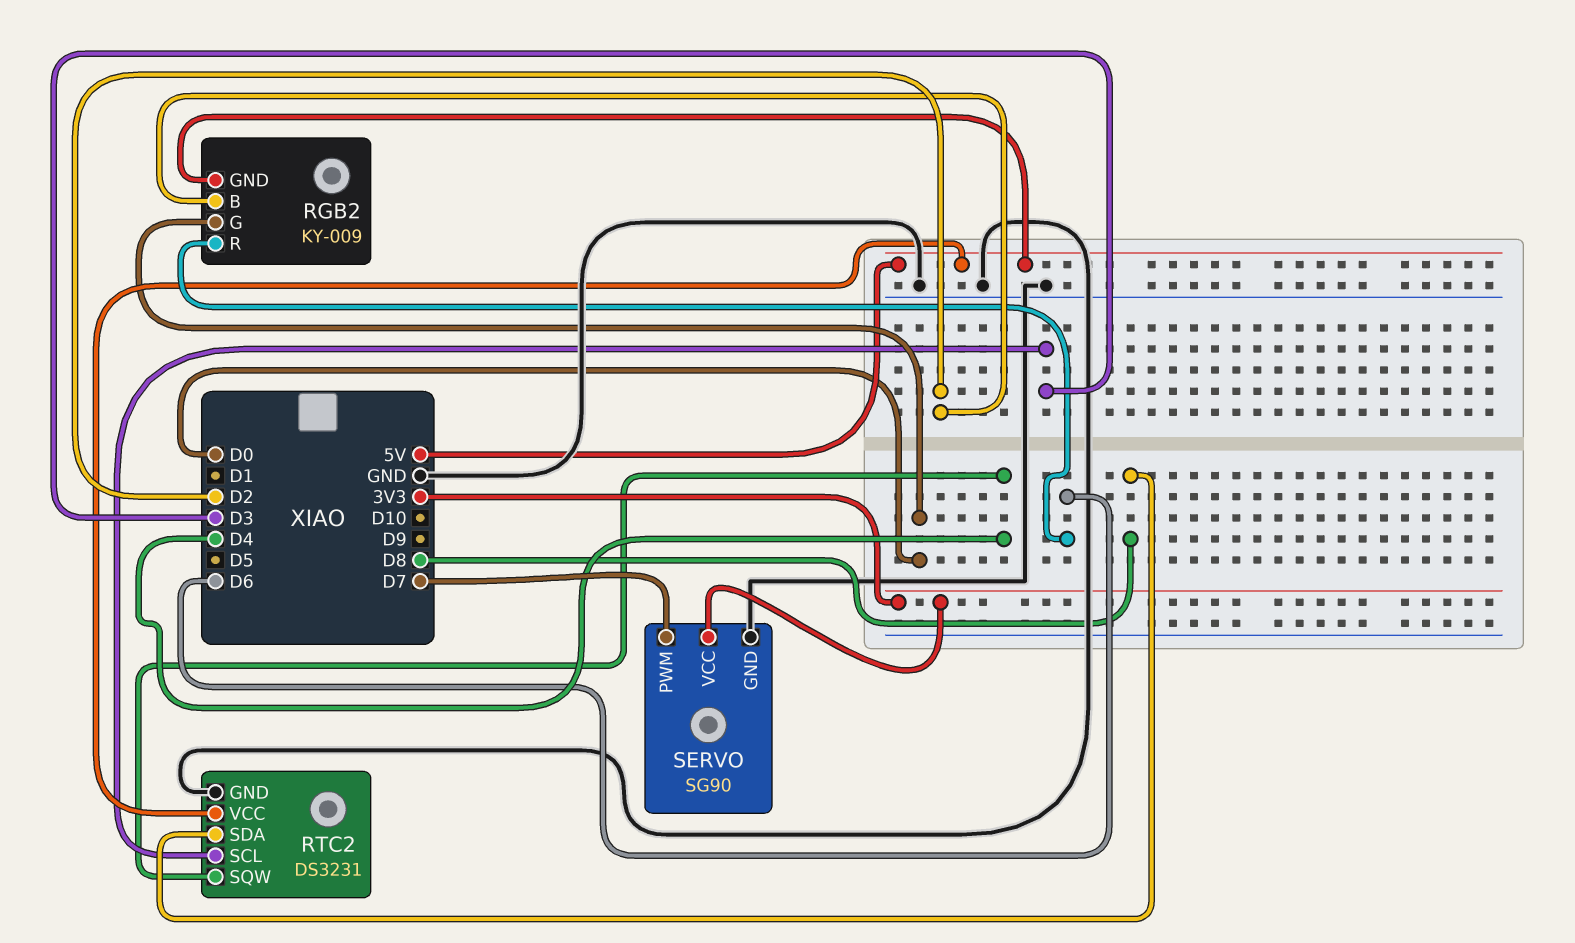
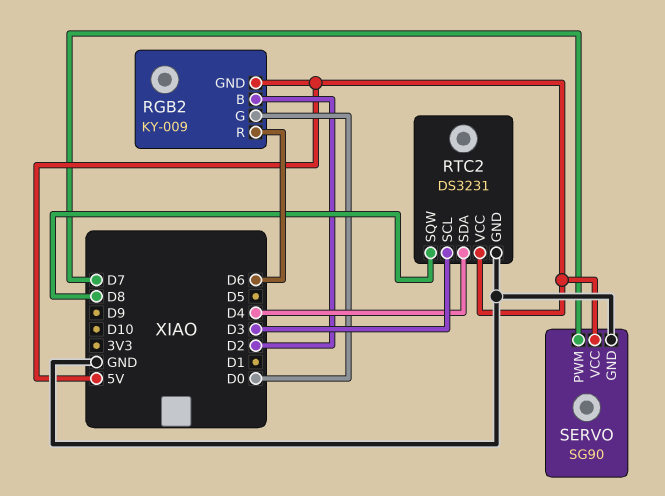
RTC2 pin SDA: D8 -> D4
RTC2 pin SQW: D4 -> D8
SERVO pin VCC: 3V3 -> 5V

